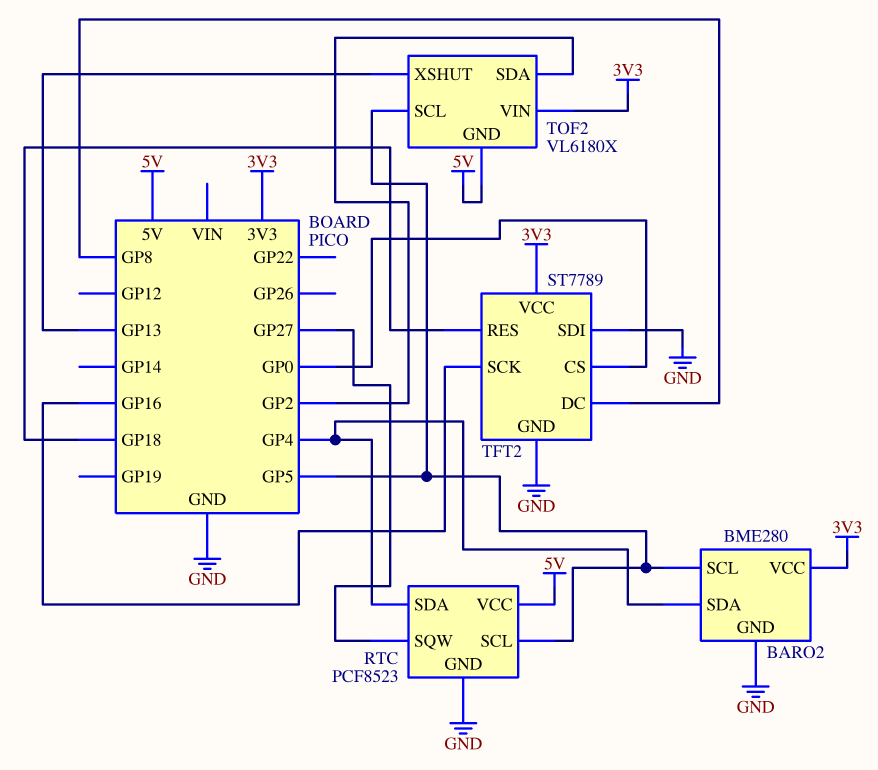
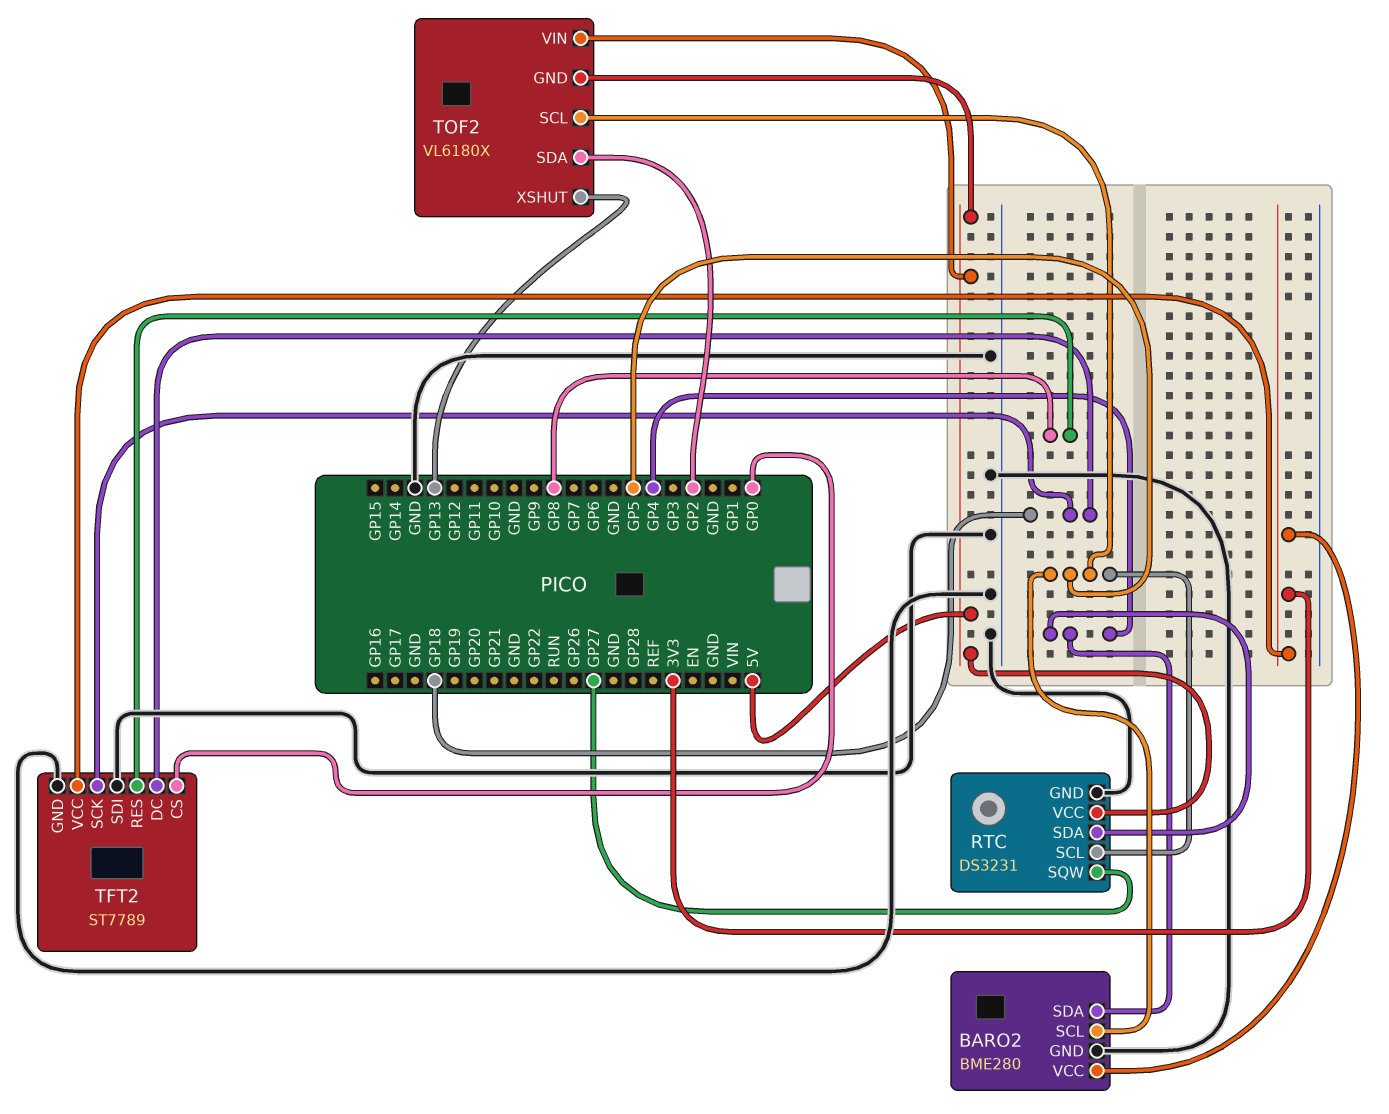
RTC: PCF8523 -> DS3231
TFT2 pin DC: GP8 -> GP18
TFT2 pin RES: GP18 -> GP8
TFT2 pin SCK: GP16 -> GP18
TOF2 pin VIN: 3V3 -> 5V

